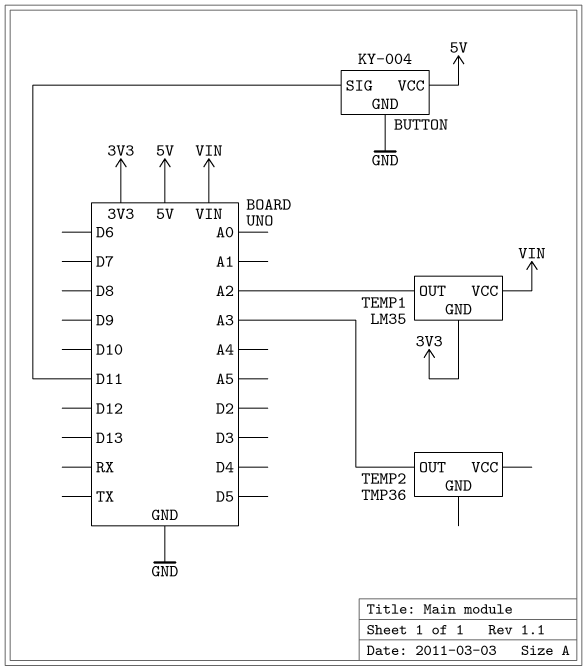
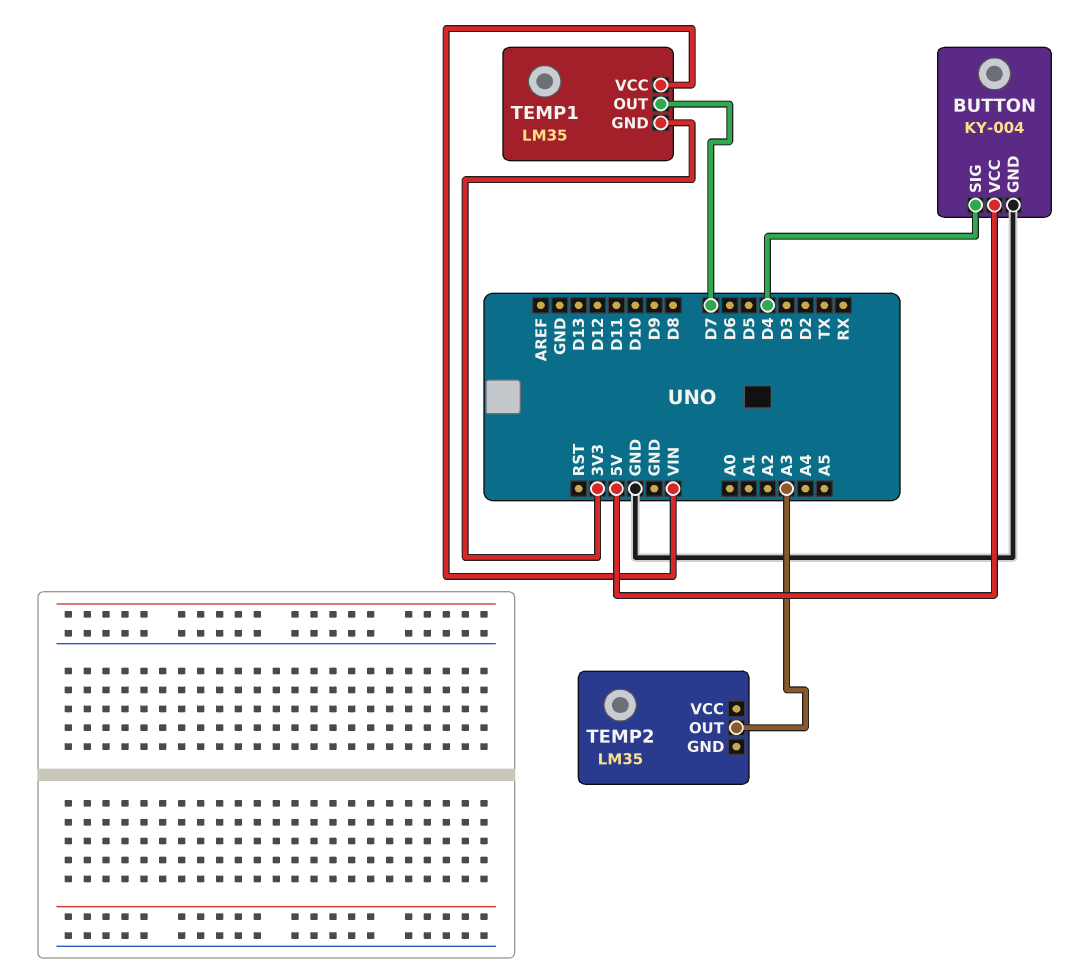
BUTTON pin SIG: D11 -> D4
TEMP1 pin OUT: A2 -> D7
TEMP2: TMP36 -> LM35

